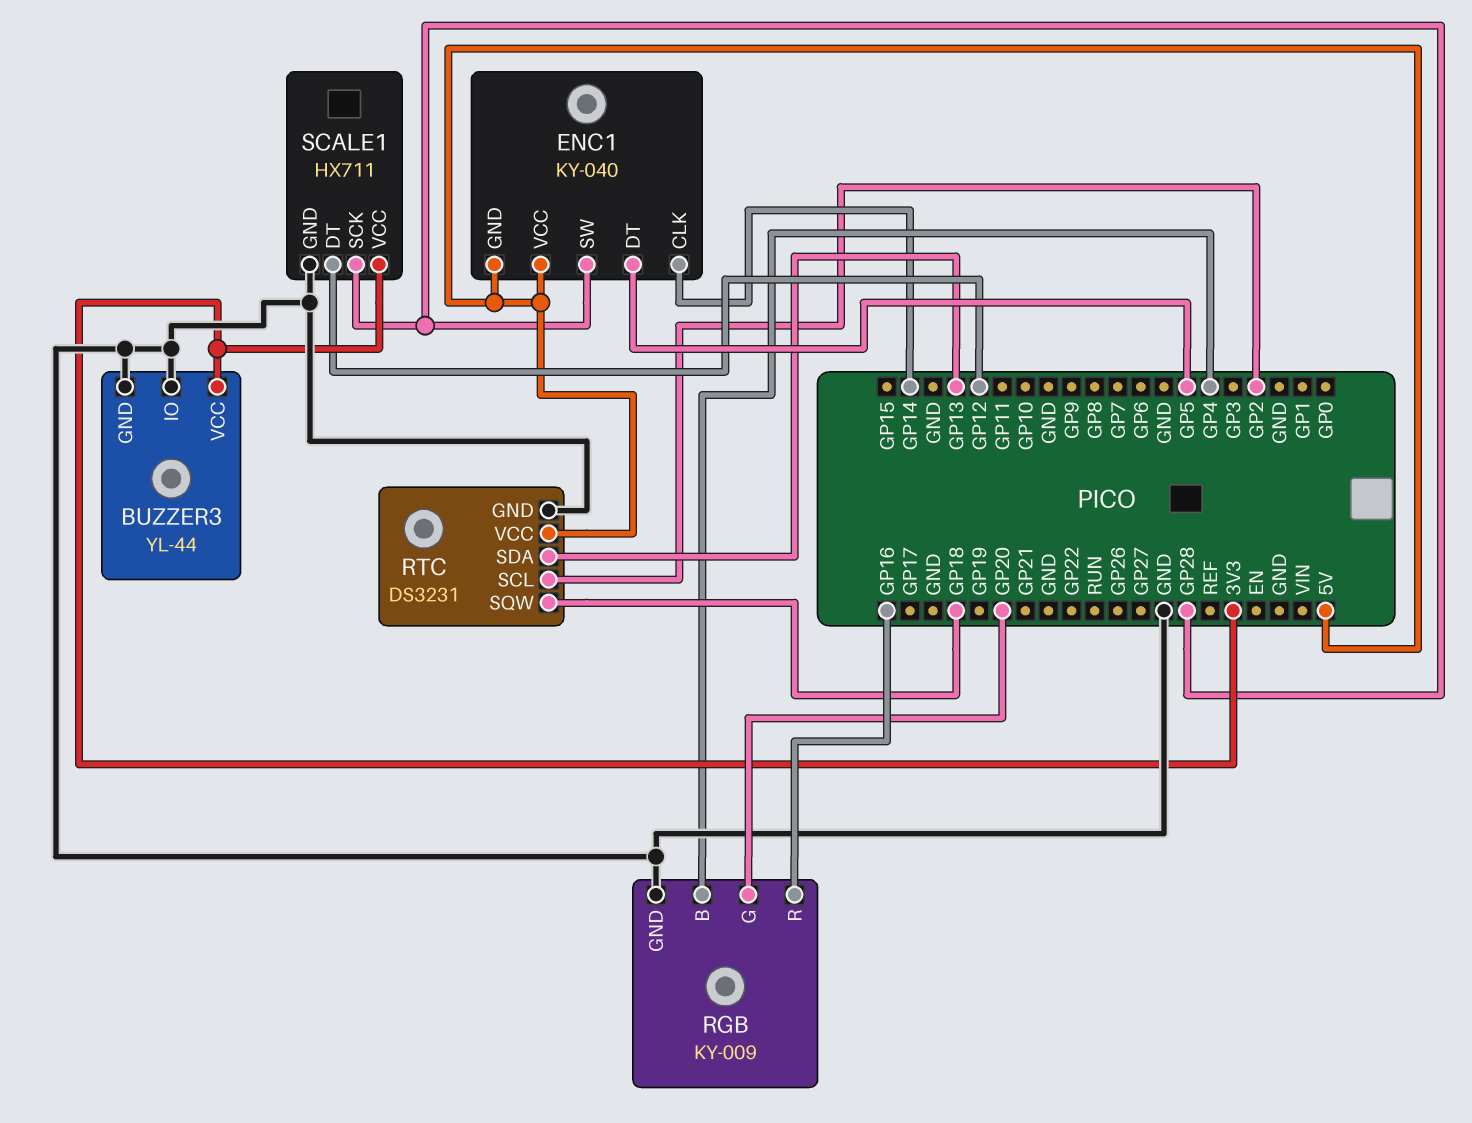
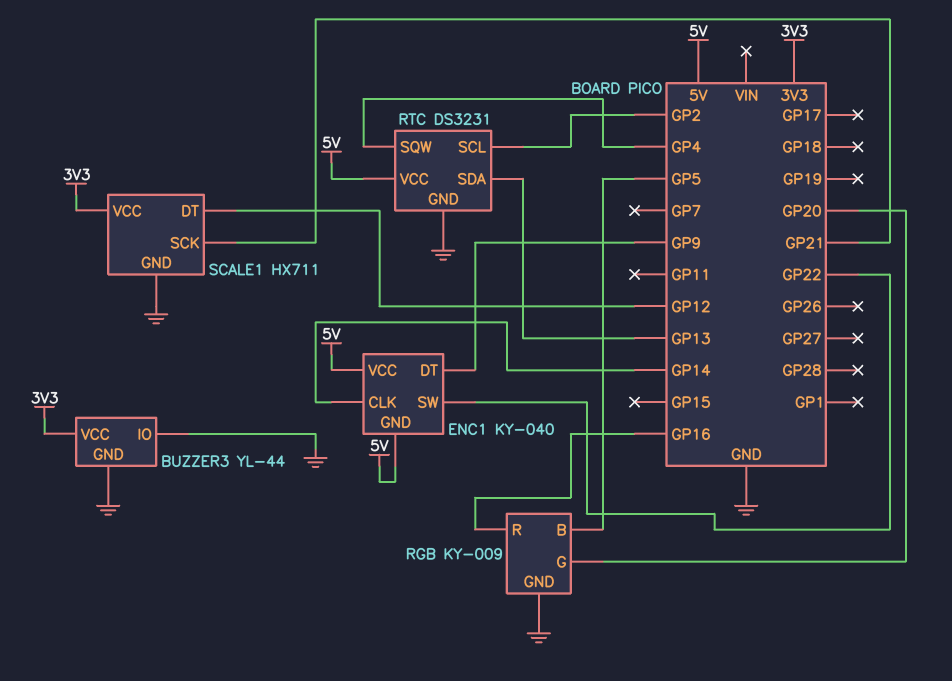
ENC1 pin DT: GP5 -> GP9
ENC1 pin SW: GP28 -> GP22
RGB pin B: GP4 -> GP5
RTC pin SQW: GP18 -> GP4
SCALE1 pin SCK: GP28 -> GP21

